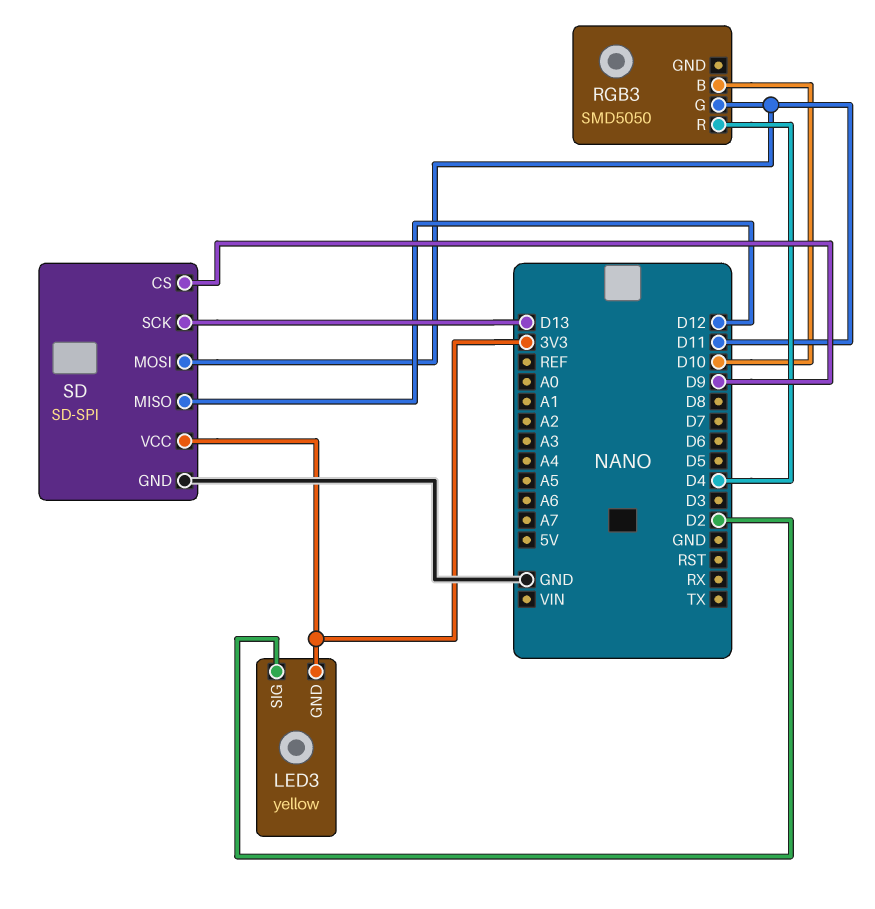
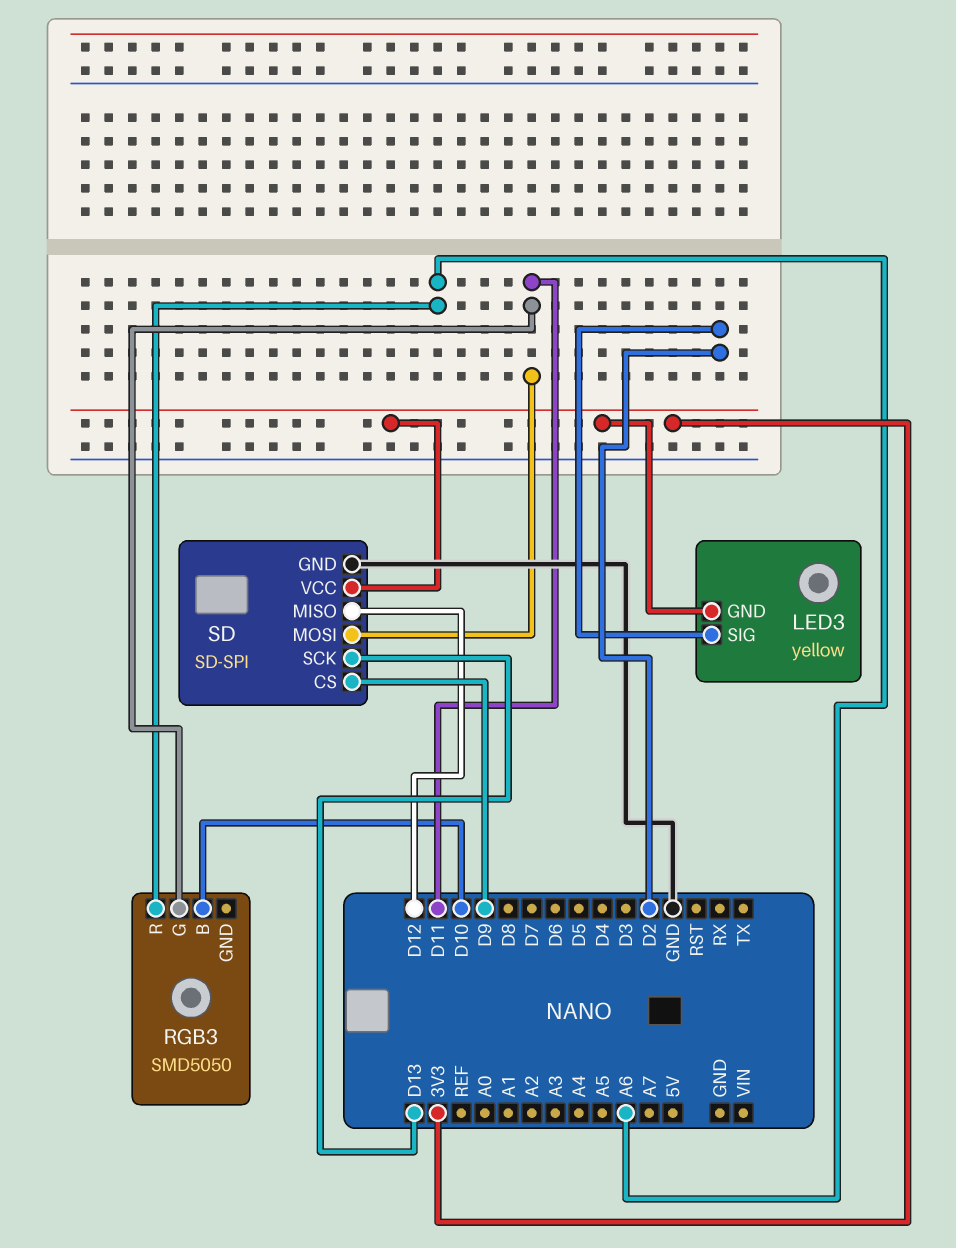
RGB3 pin R: D4 -> A6

